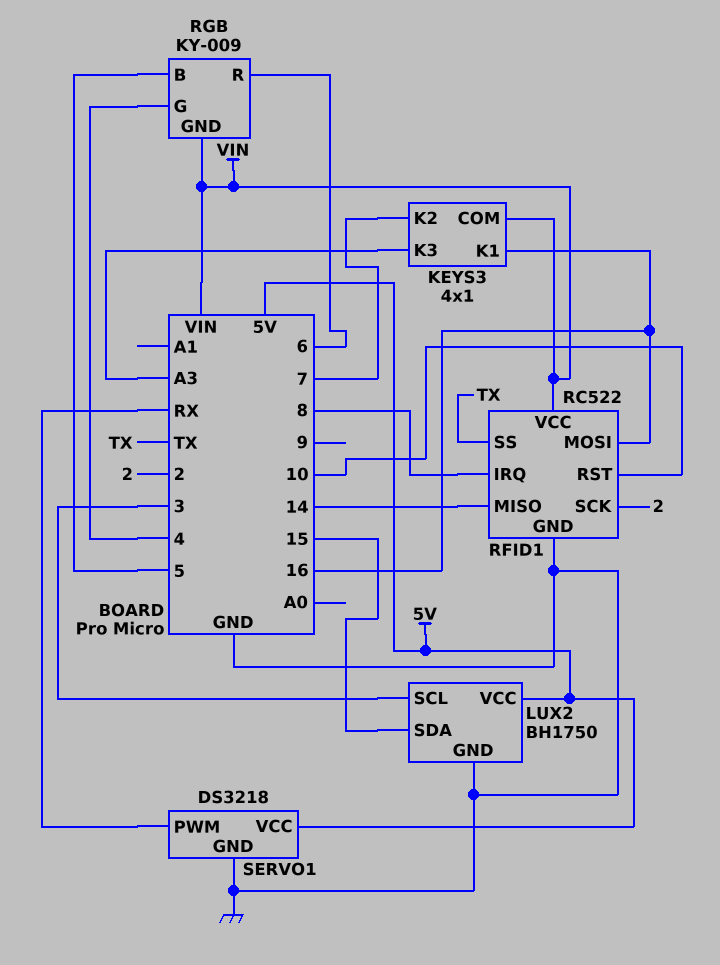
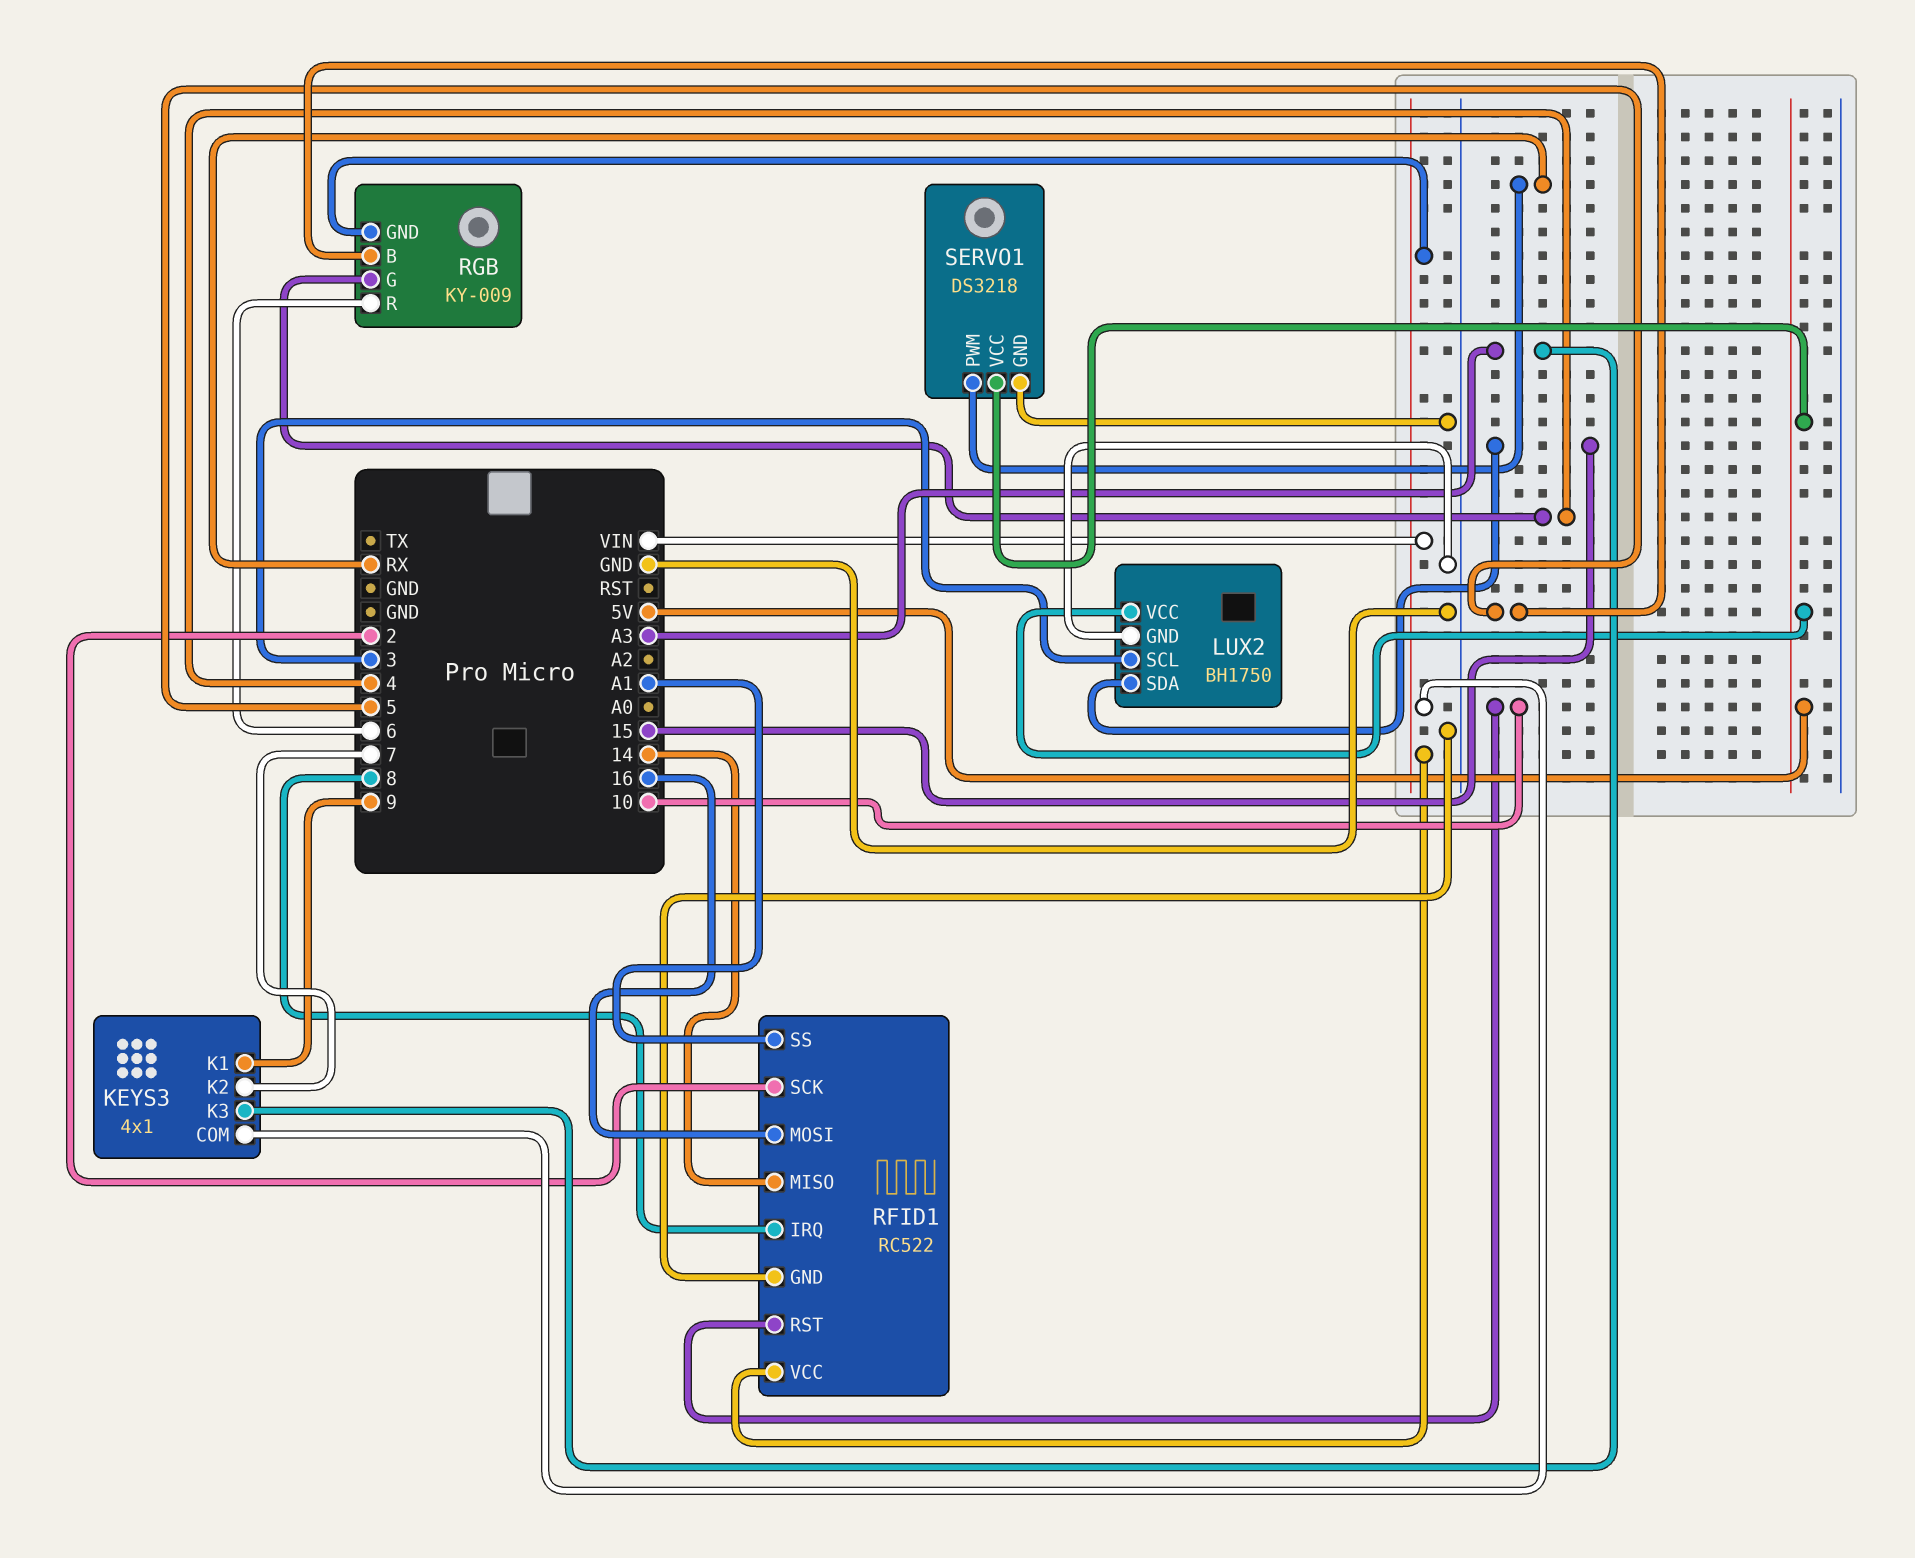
KEYS3 pin K1: 16 -> 9
RFID1 pin SS: TX -> A1

